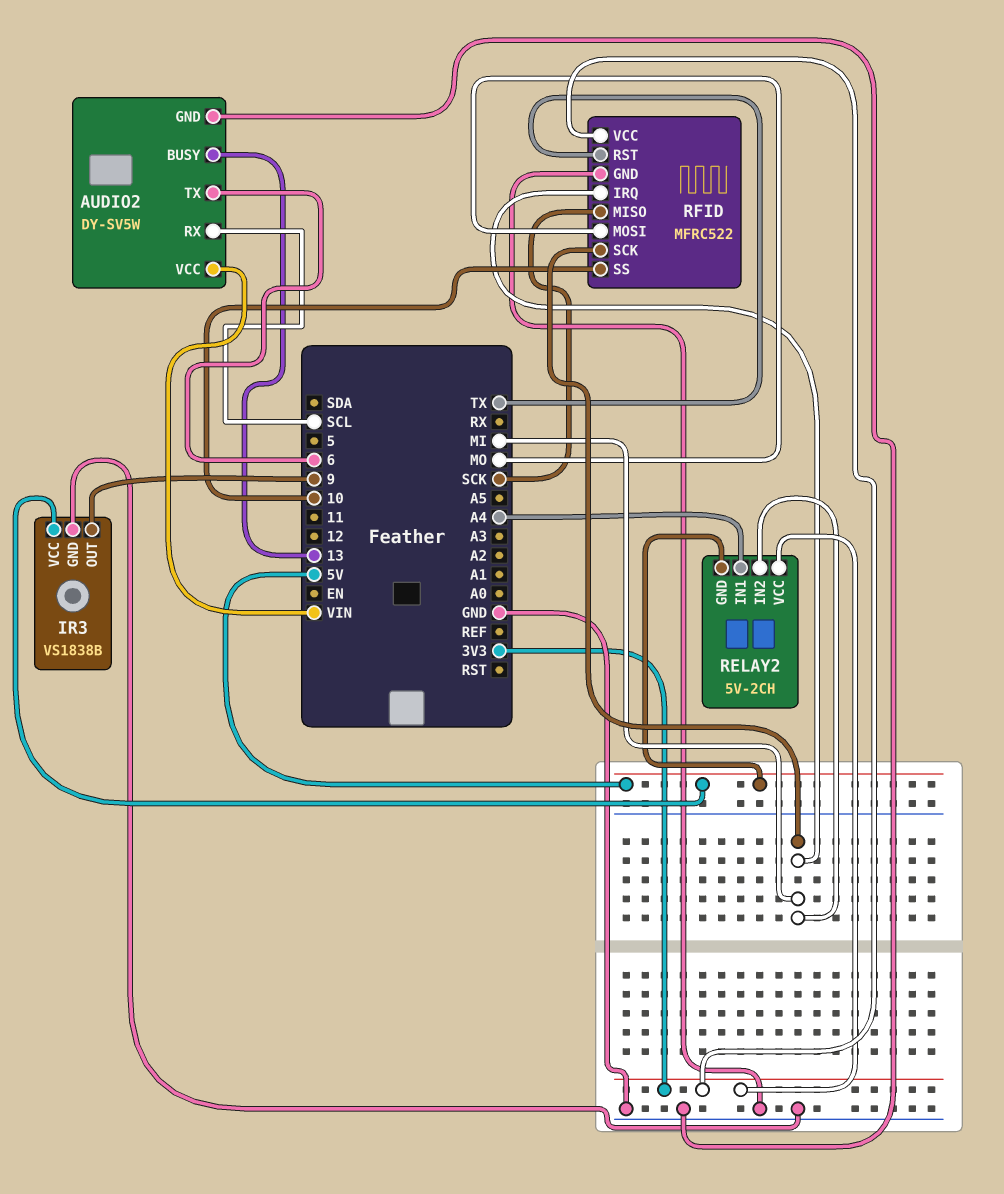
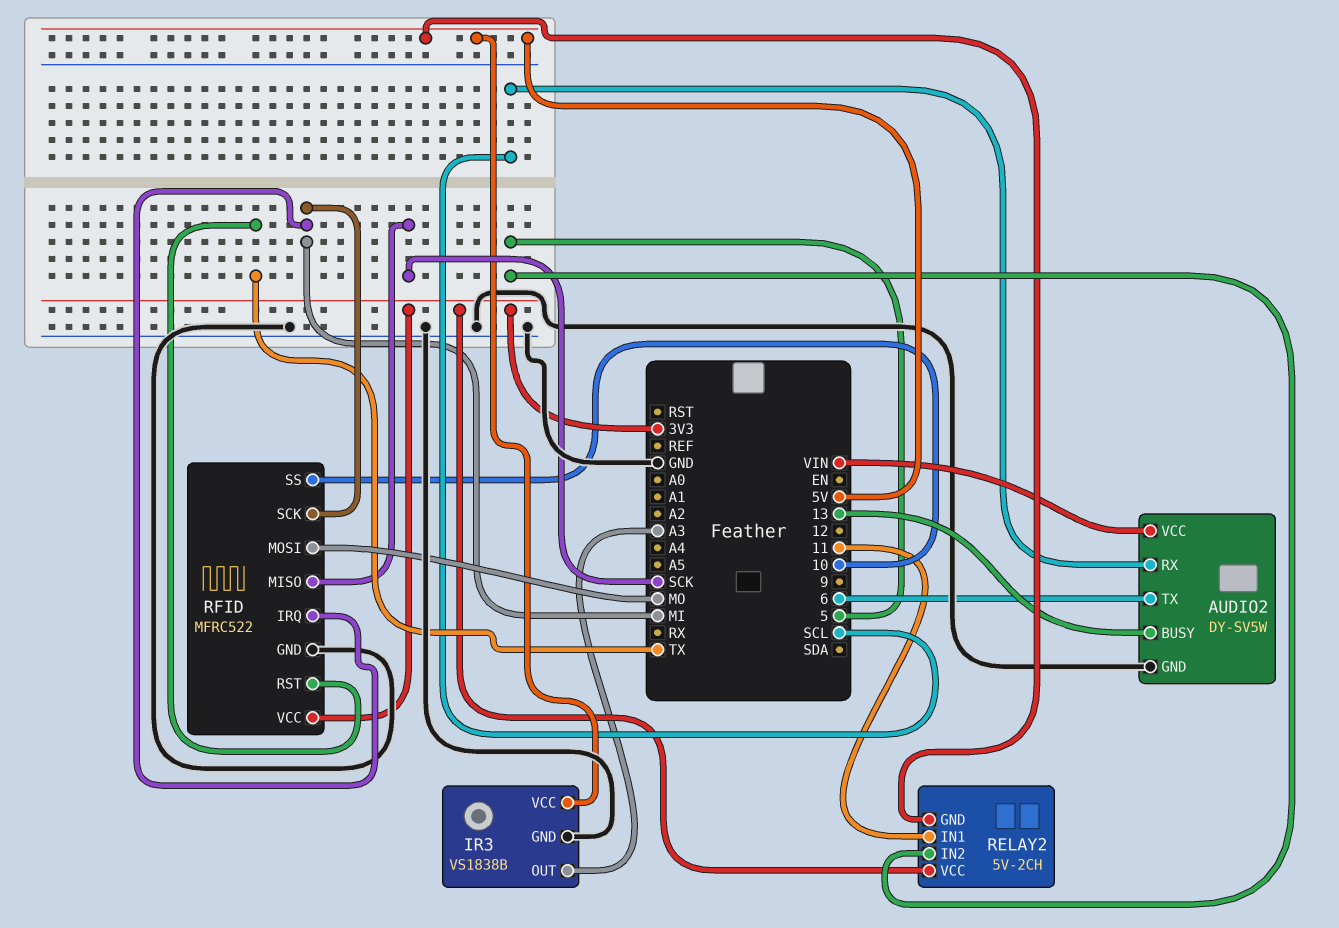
IR3 pin OUT: 9 -> A3
RELAY2 pin IN1: A4 -> 11
RELAY2 pin IN2: MI -> 5

